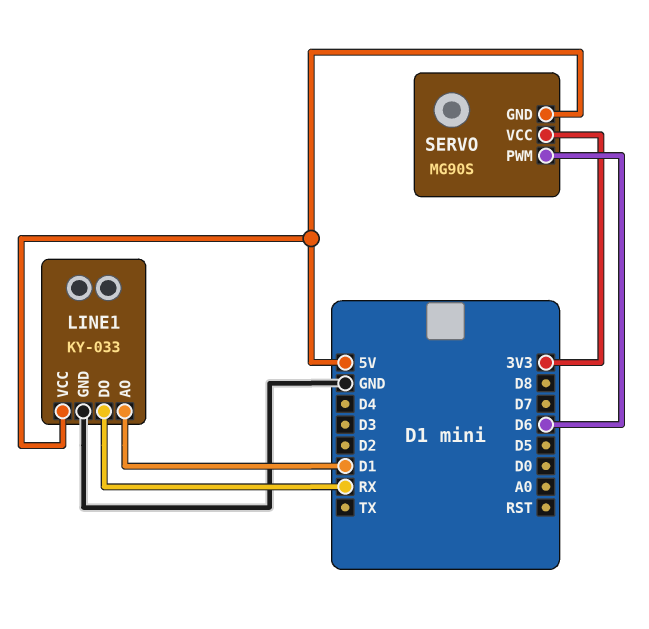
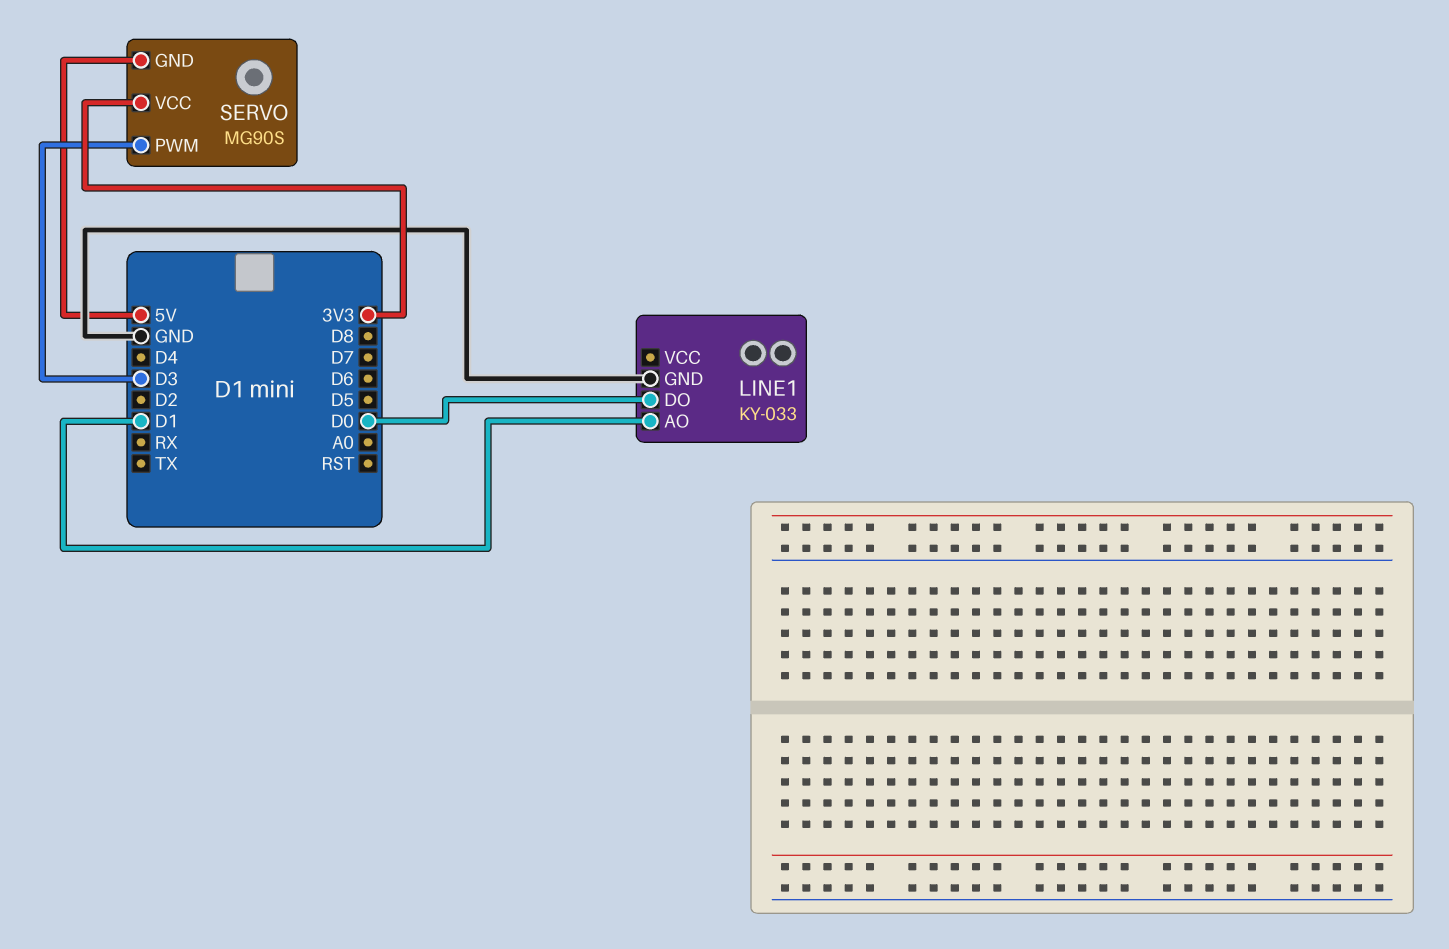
LINE1 pin DO: RX -> D0
LINE1 pin VCC: 5V -> none
SERVO pin PWM: D6 -> D3

